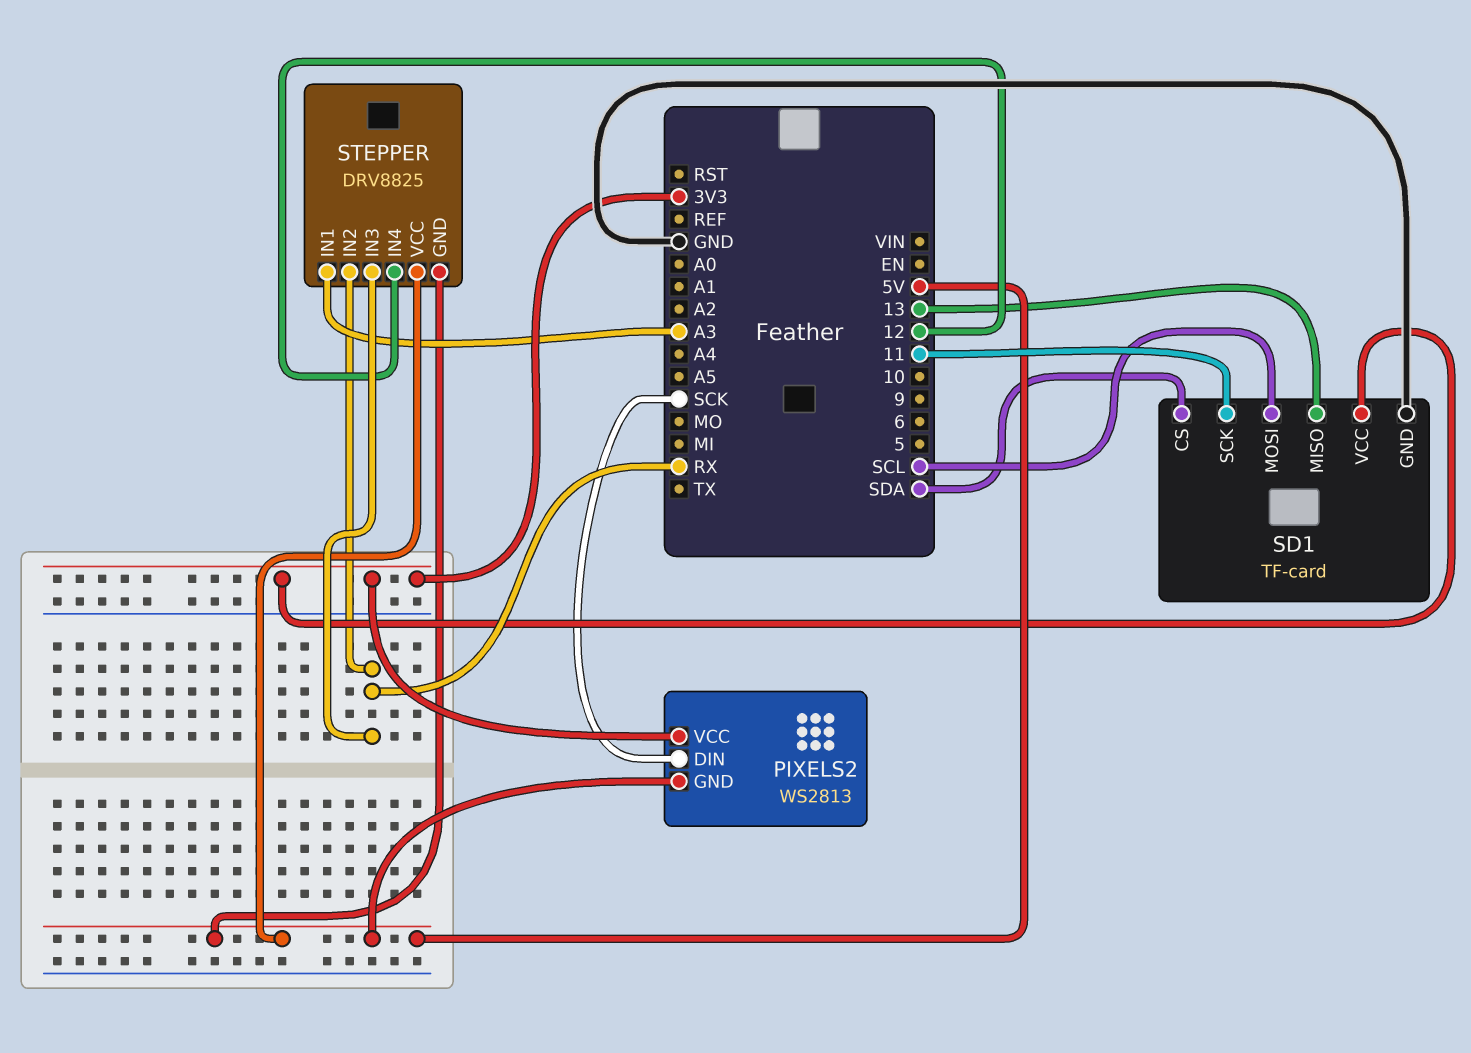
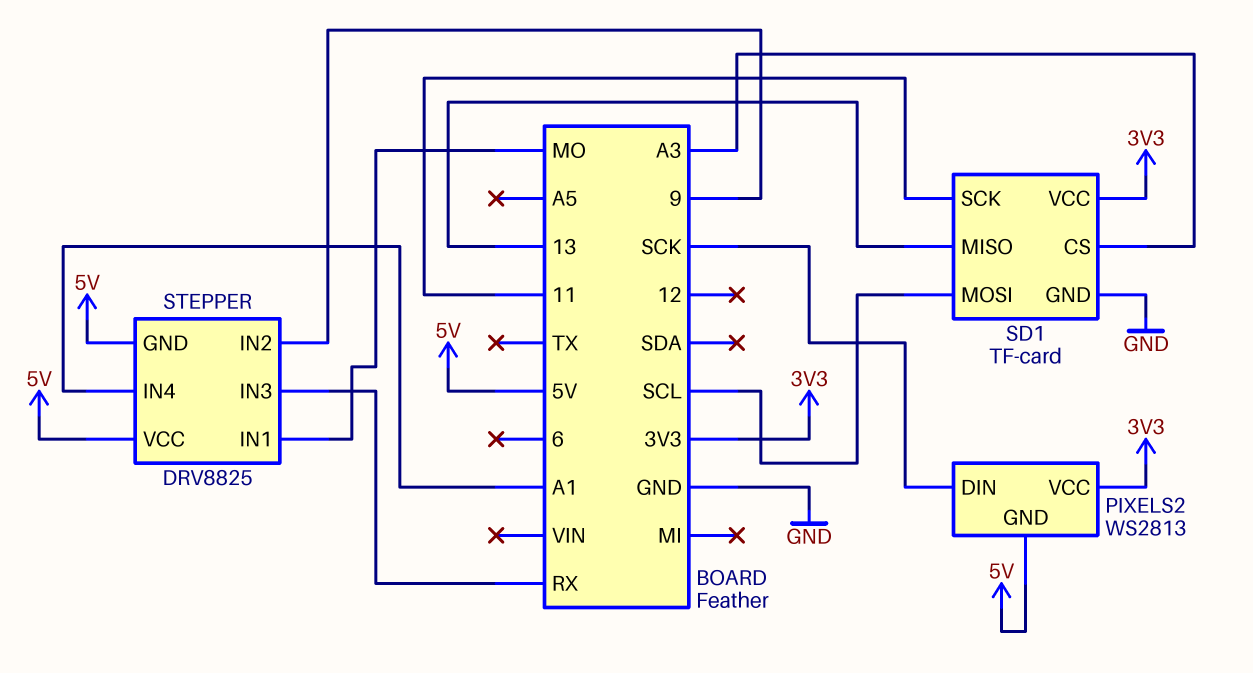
SD1 pin CS: SDA -> A3
STEPPER pin IN1: A3 -> MO
STEPPER pin IN2: RX -> 9
STEPPER pin IN4: 12 -> A1

